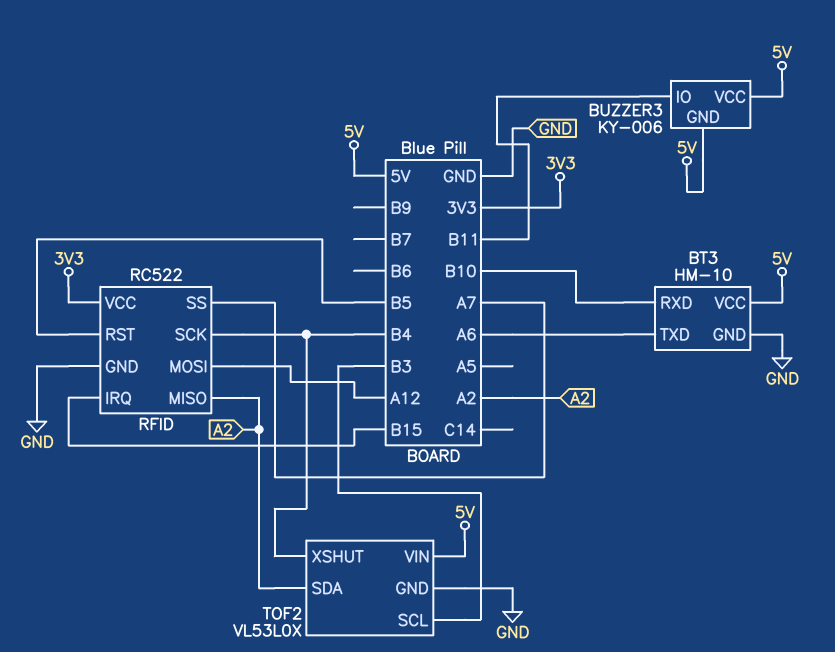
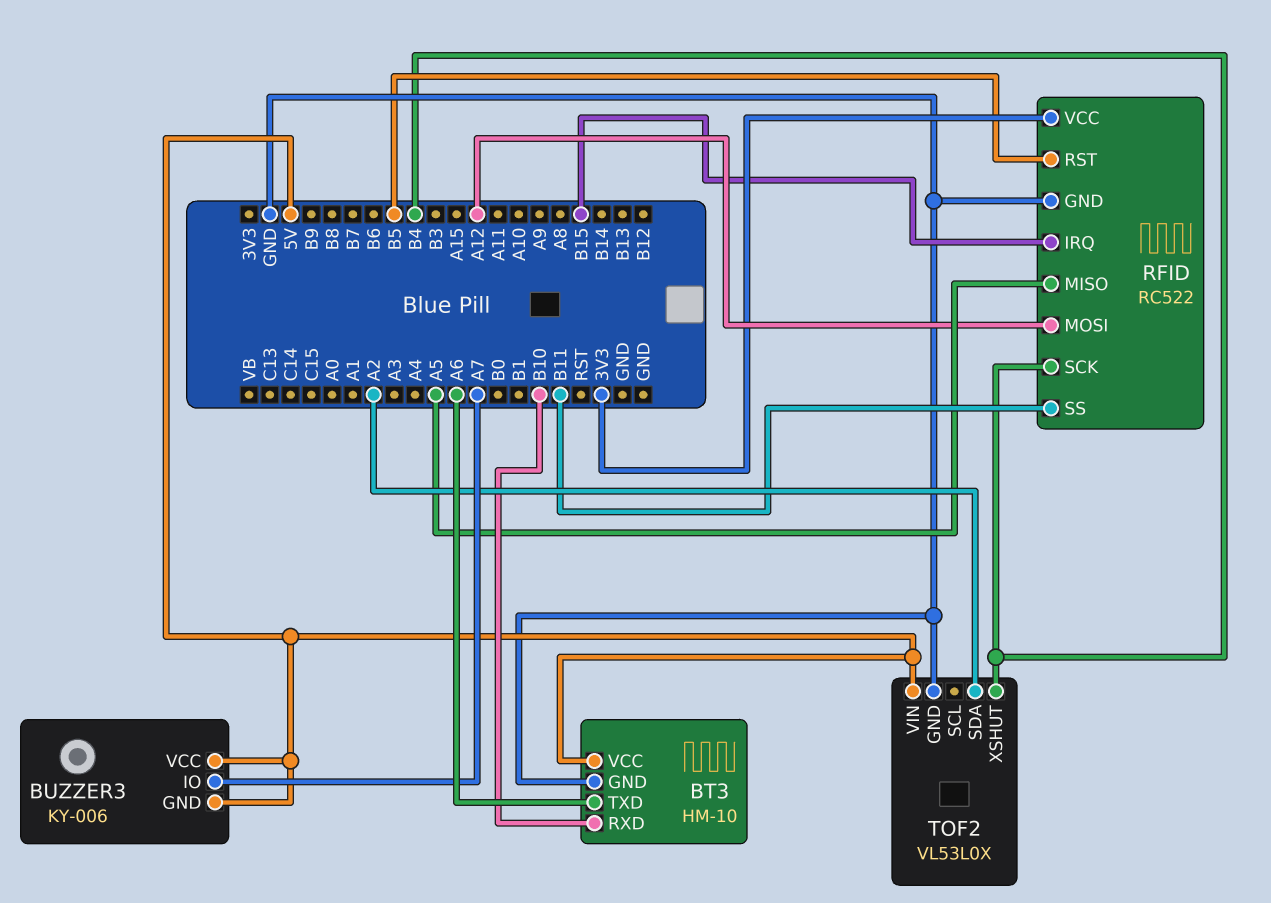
BUZZER3 pin IO: B11 -> A7
RFID pin MISO: A2 -> A5
RFID pin SS: A7 -> B11
TOF2 pin SCL: B3 -> none

